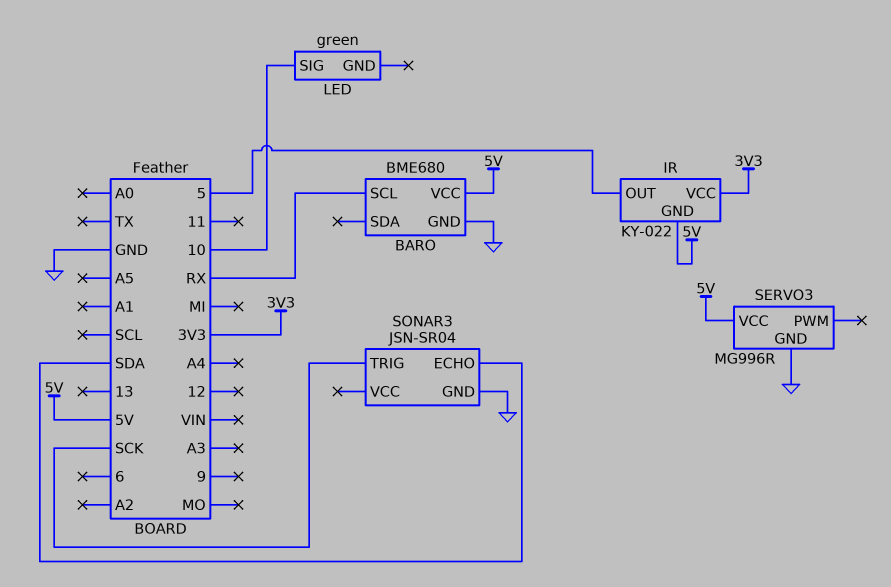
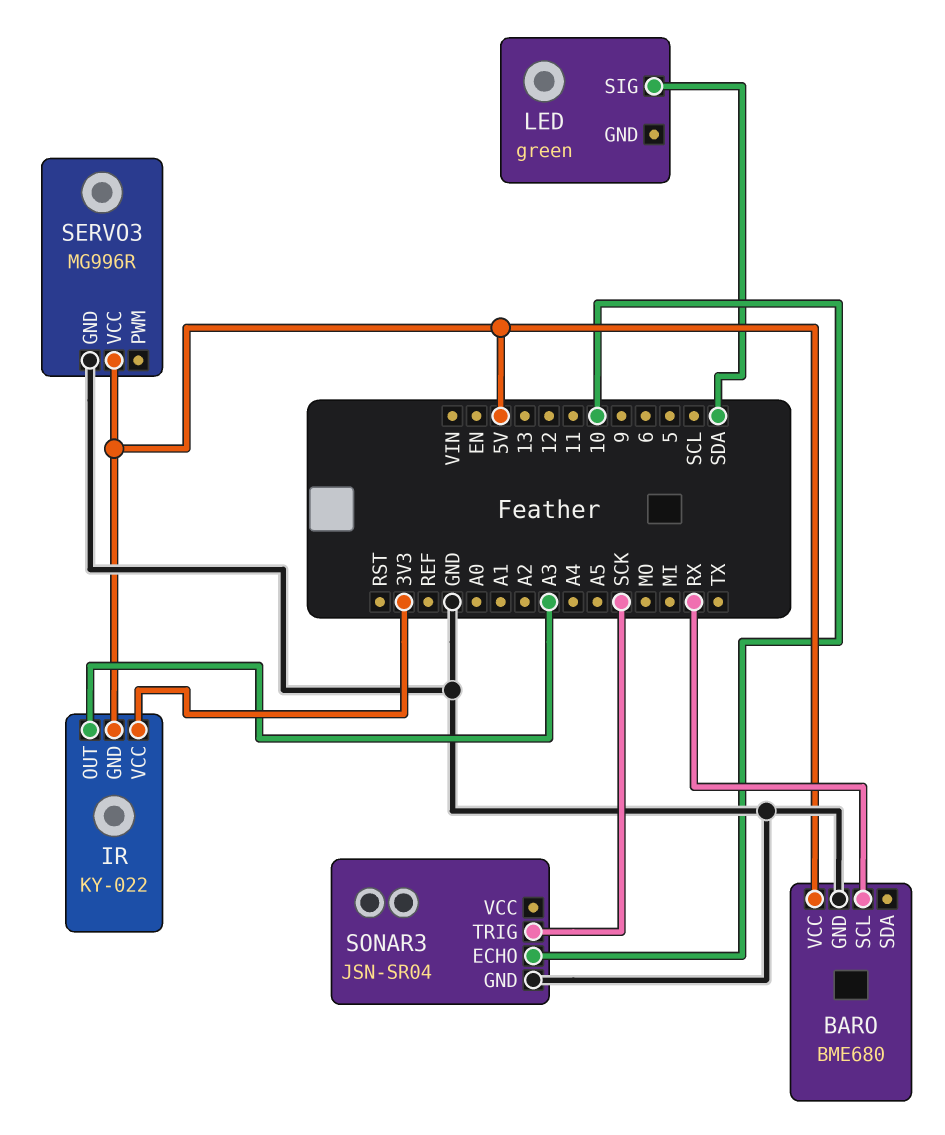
IR pin OUT: 5 -> A3
LED pin SIG: 10 -> SDA
SONAR3 pin ECHO: SDA -> 10

